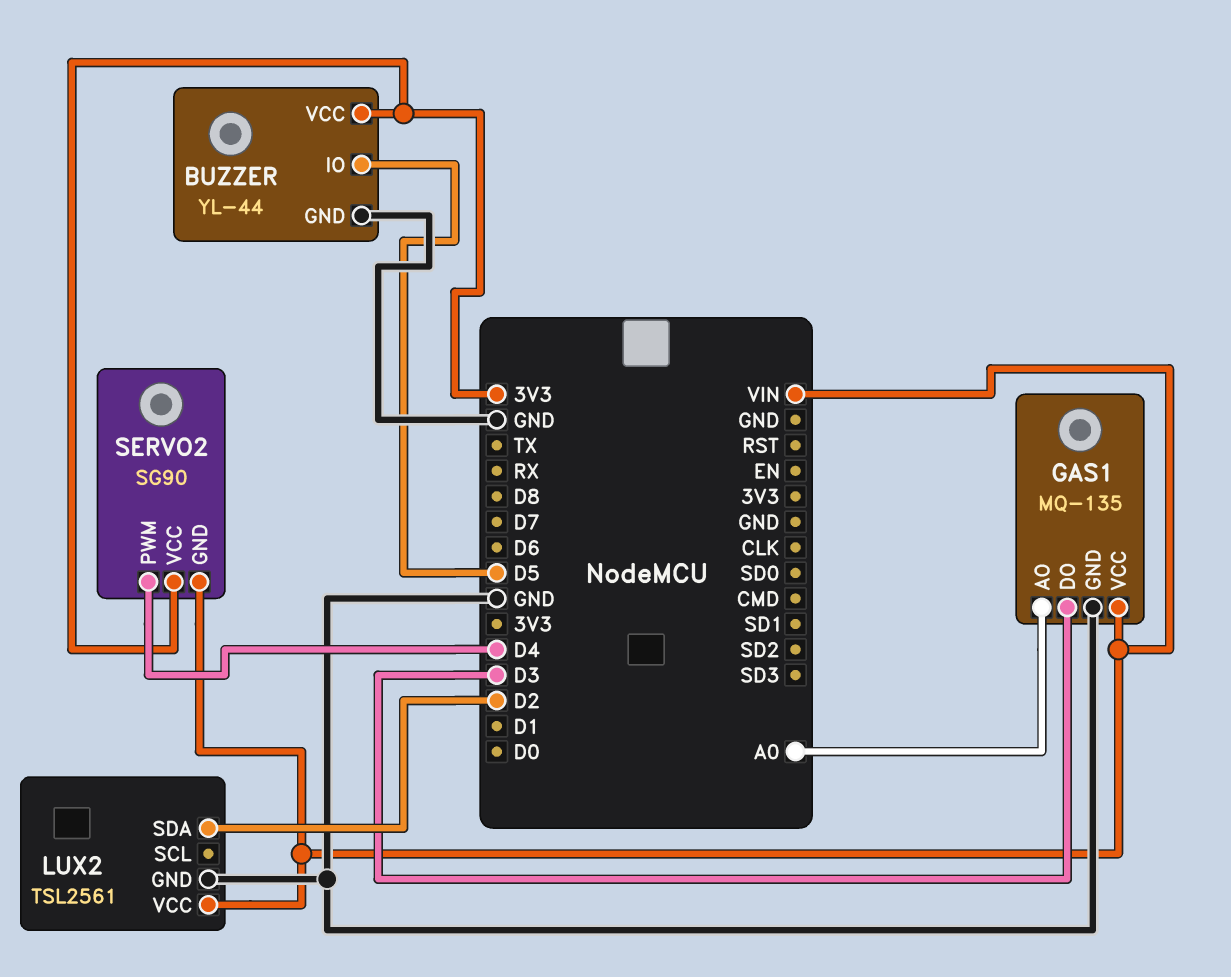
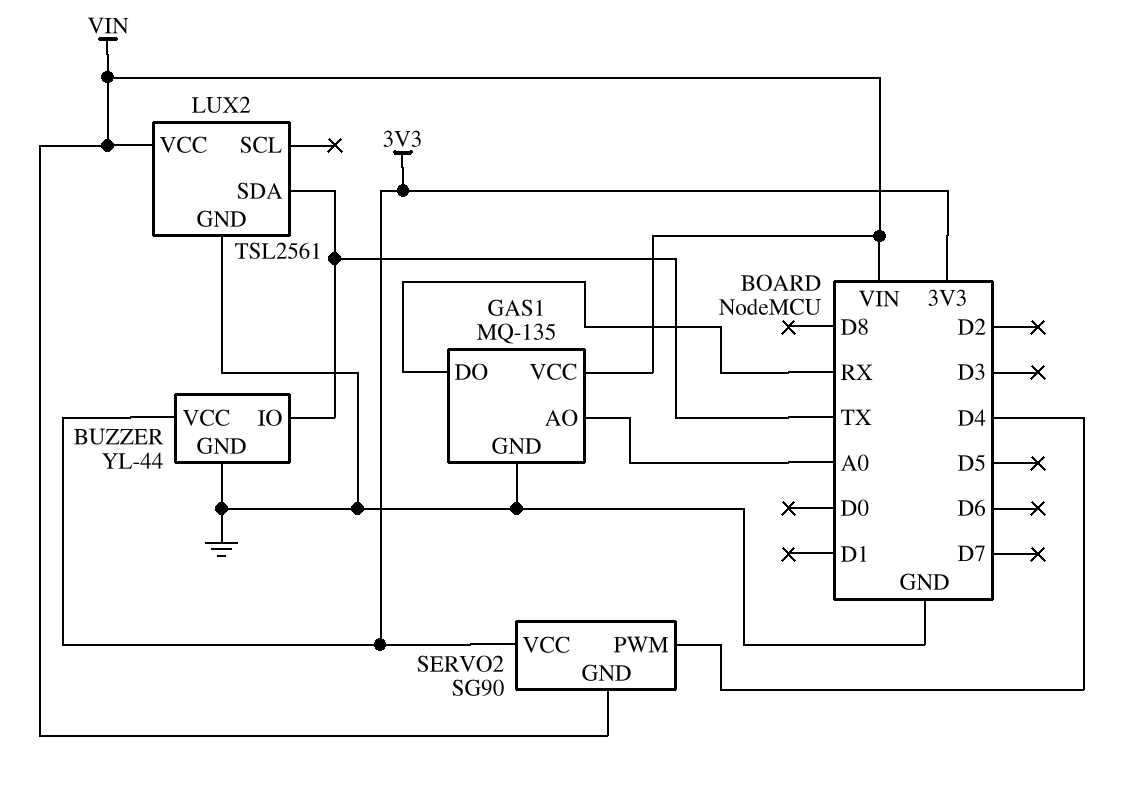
BUZZER pin IO: D5 -> TX
GAS1 pin DO: D3 -> RX
LUX2 pin SDA: D2 -> TX

